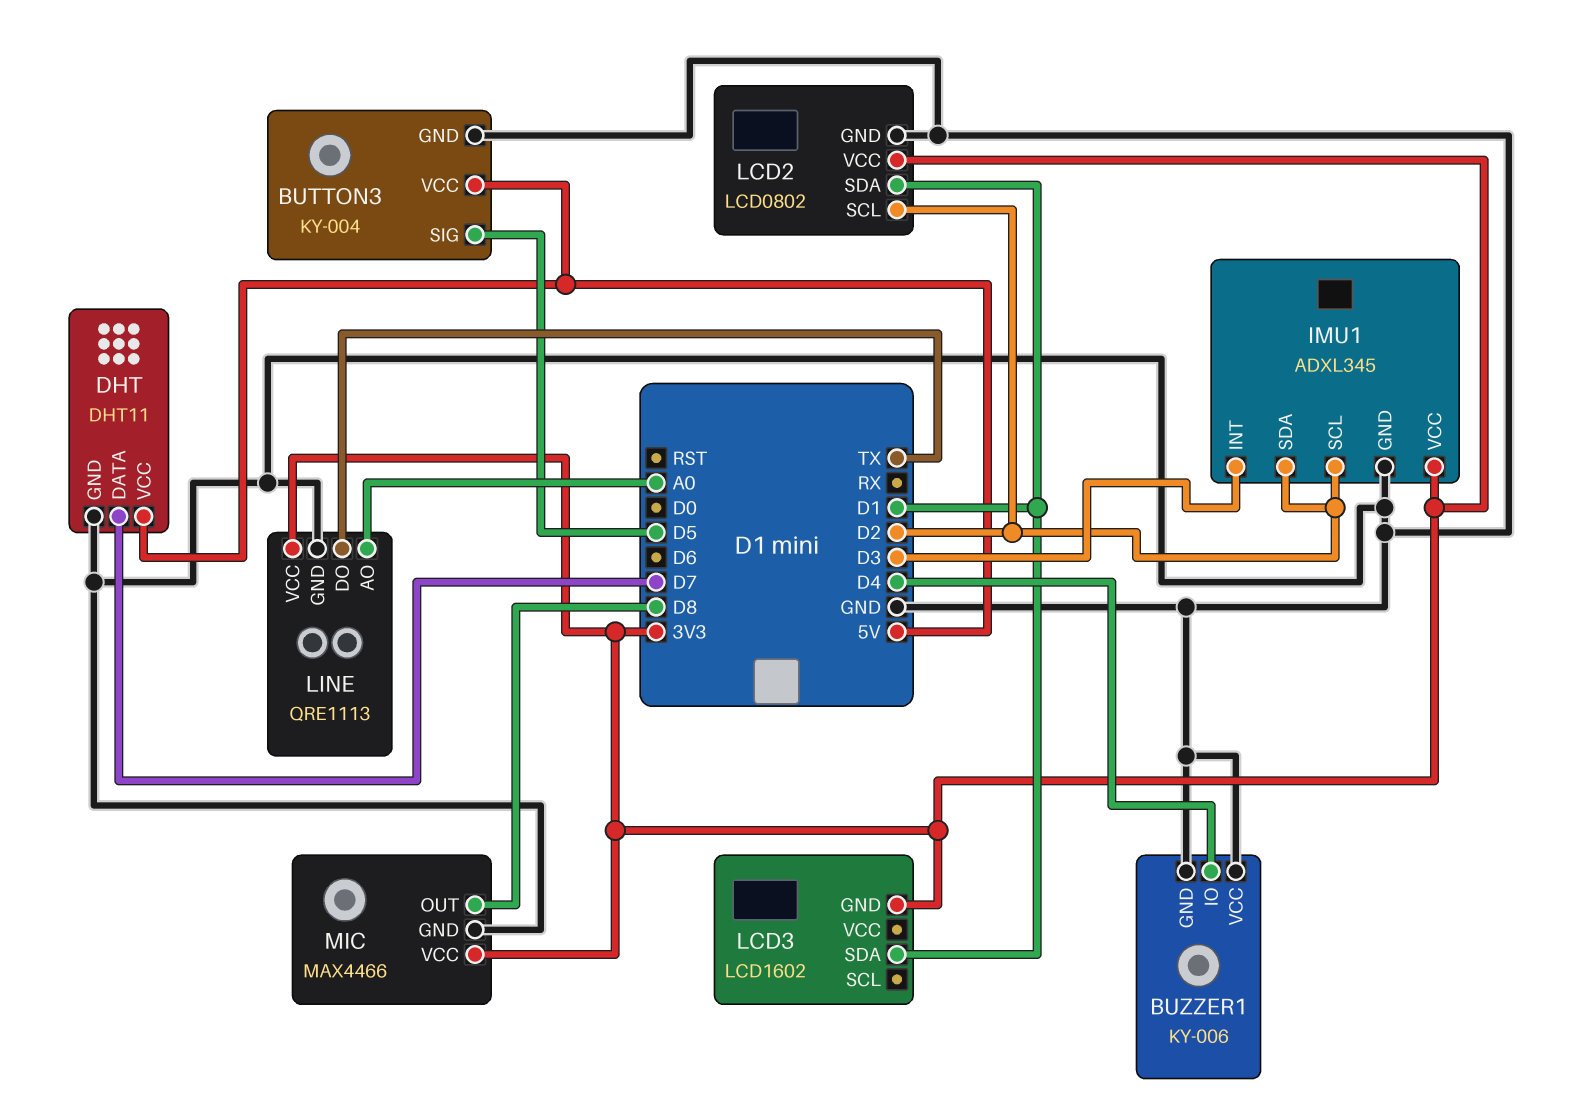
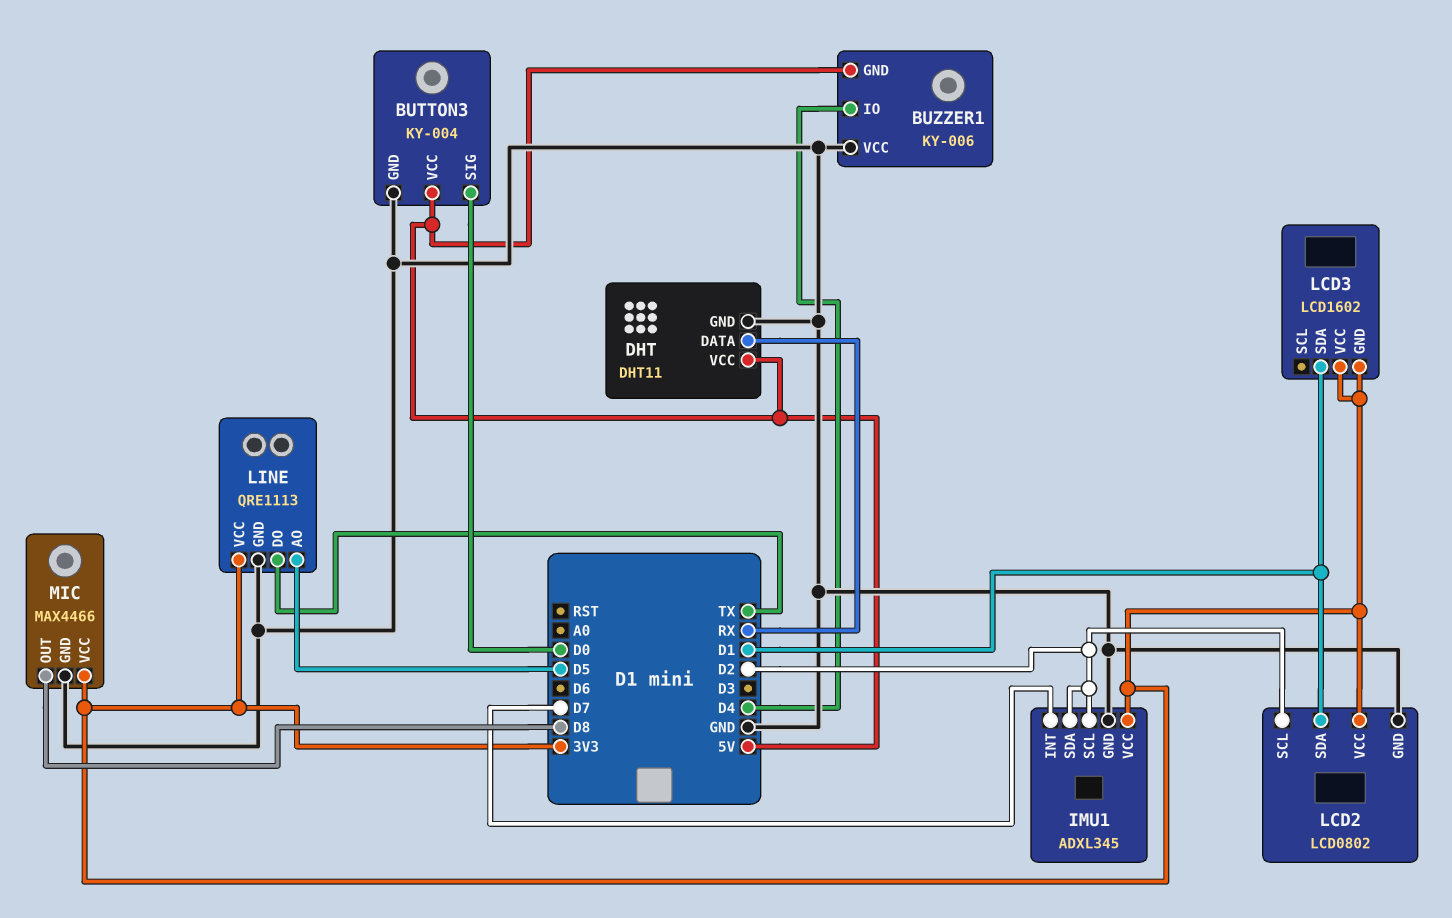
BUTTON3 pin SIG: D5 -> D0
BUZZER1 pin GND: GND -> 5V
DHT pin DATA: D7 -> RX
IMU1 pin INT: D3 -> D7
LCD3 pin VCC: none -> 3V3
LINE pin AO: A0 -> D5

